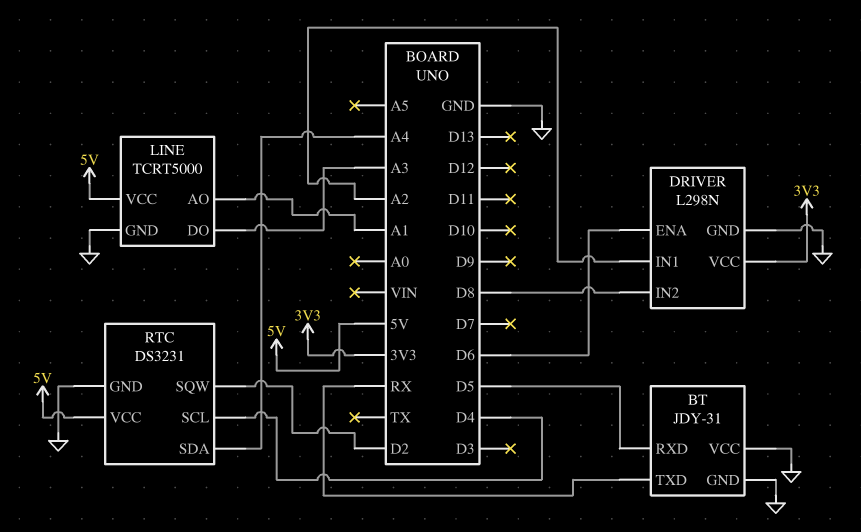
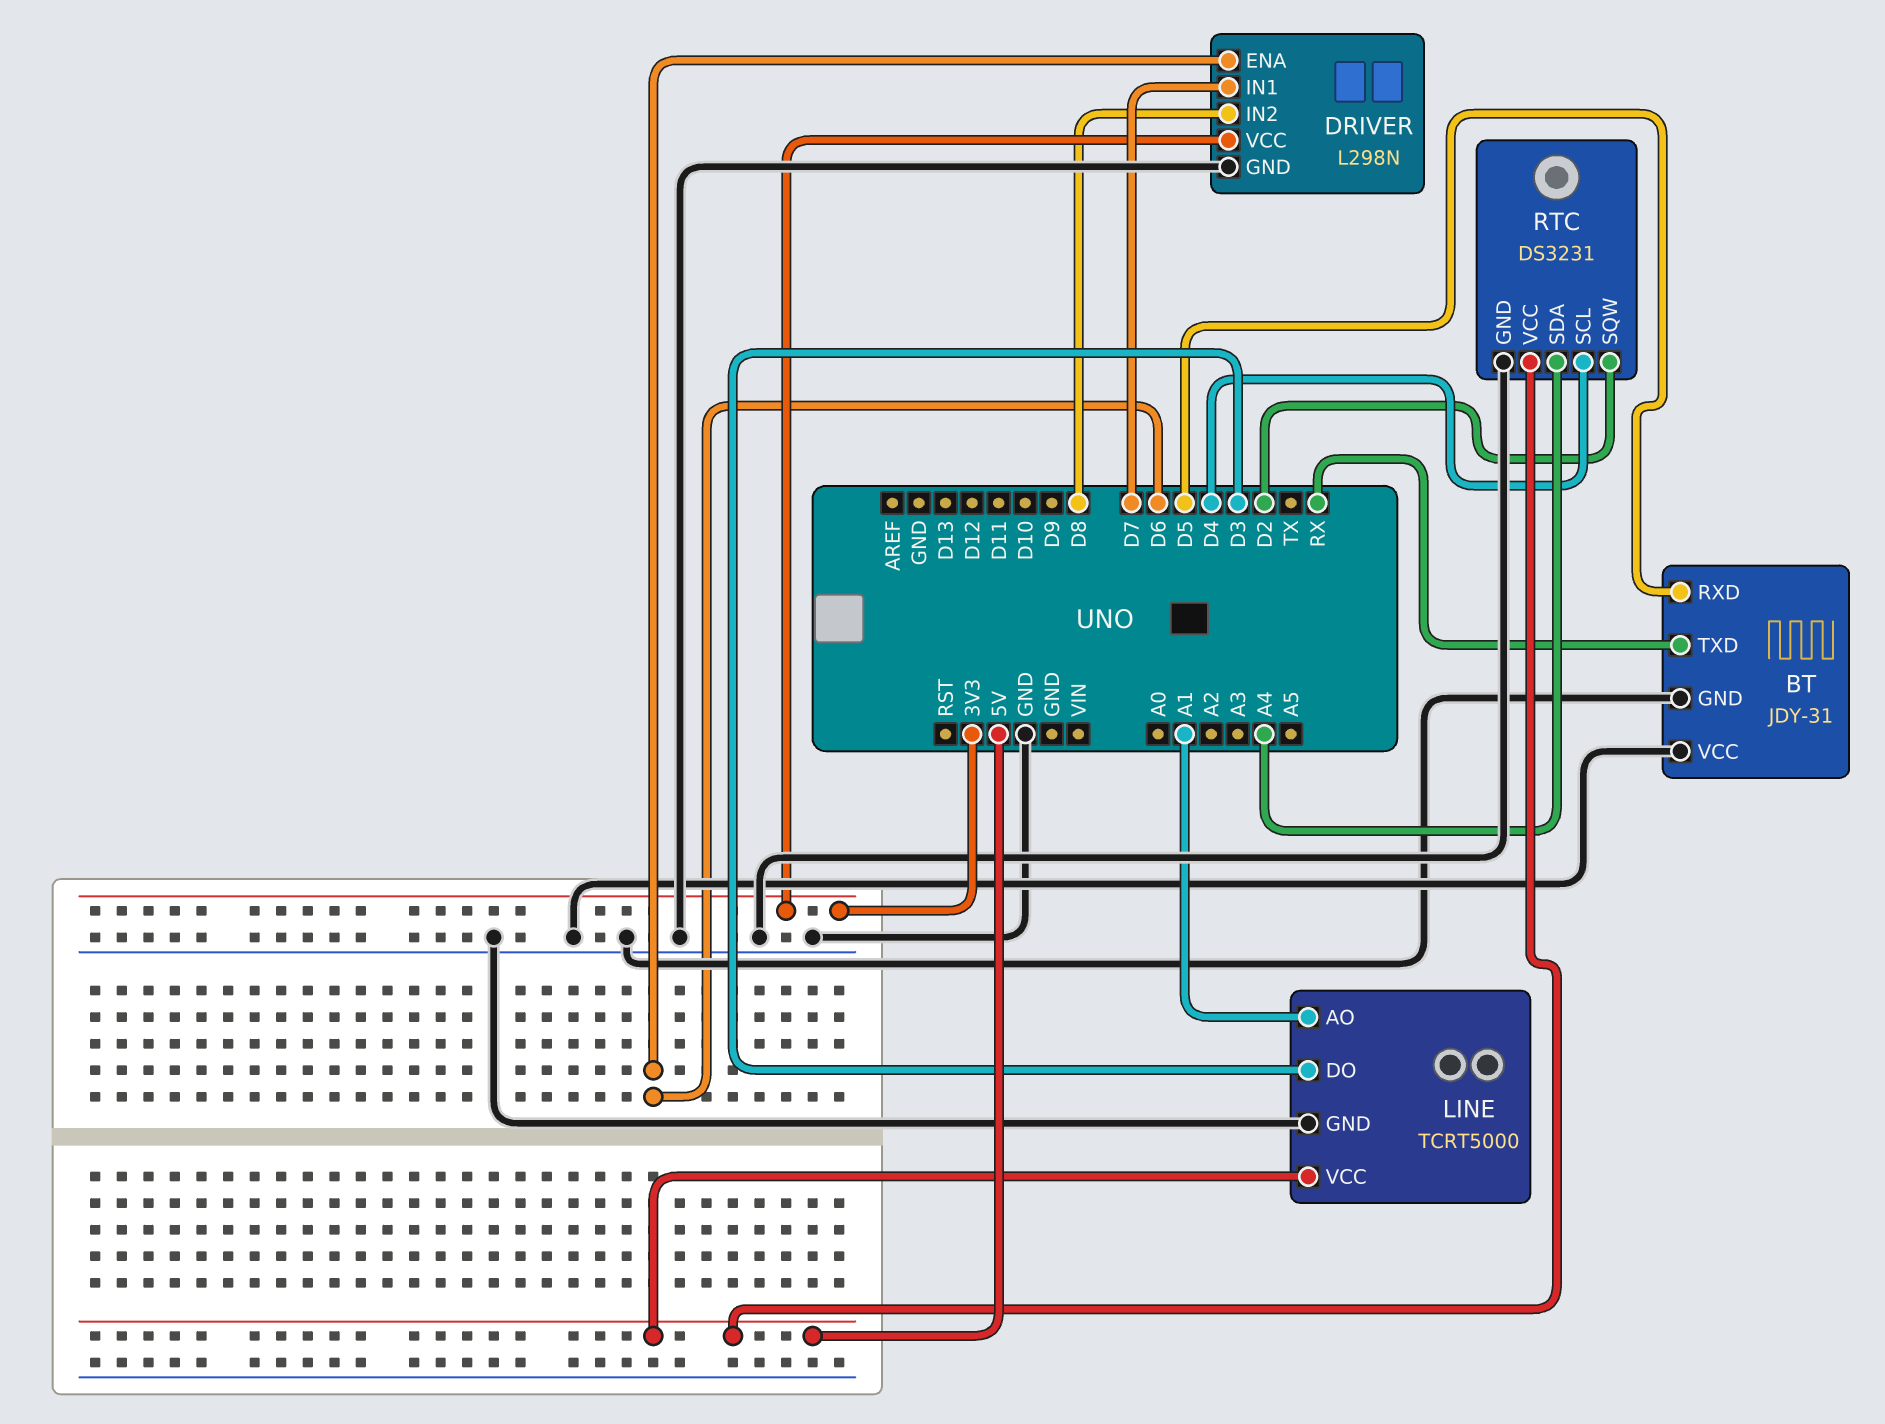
DRIVER pin IN1: A2 -> D7
LINE pin DO: A3 -> D3

